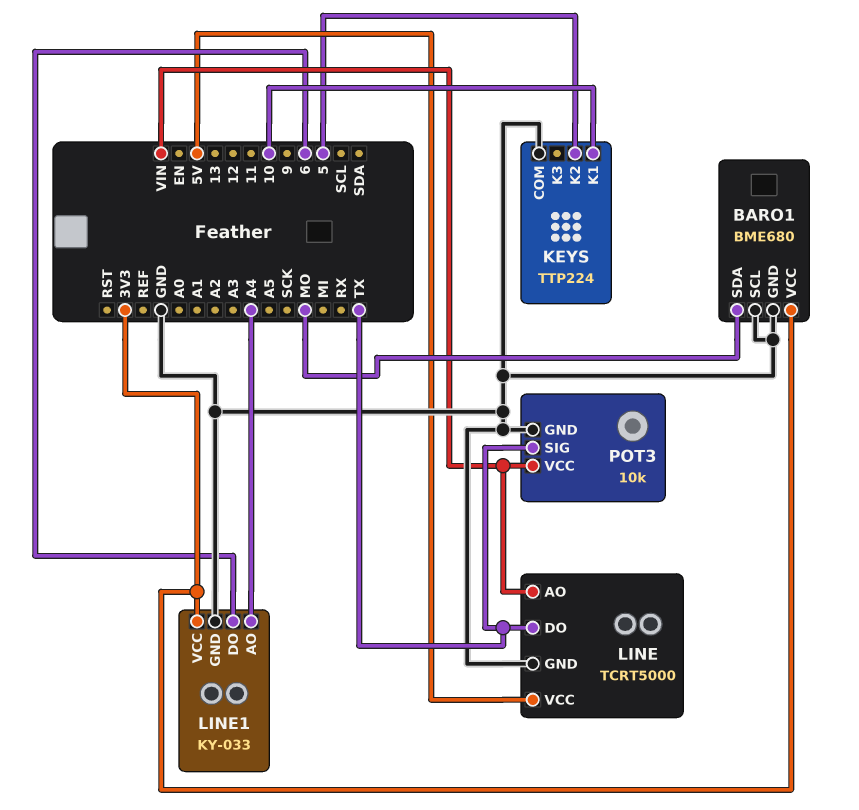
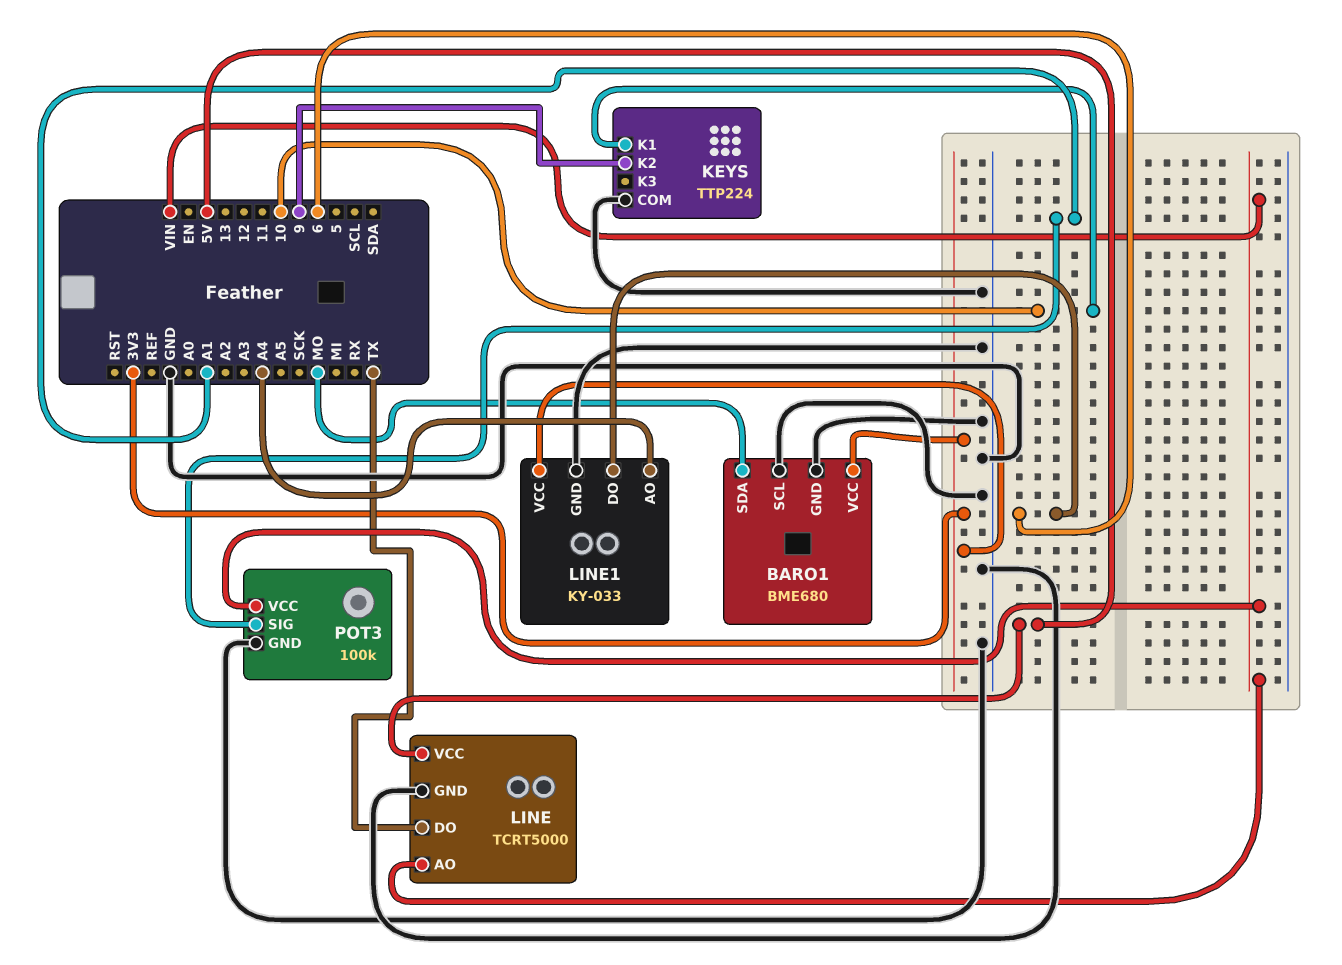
KEYS pin K2: 5 -> 9
POT3: 10k -> 100k
POT3 pin SIG: TX -> A1

